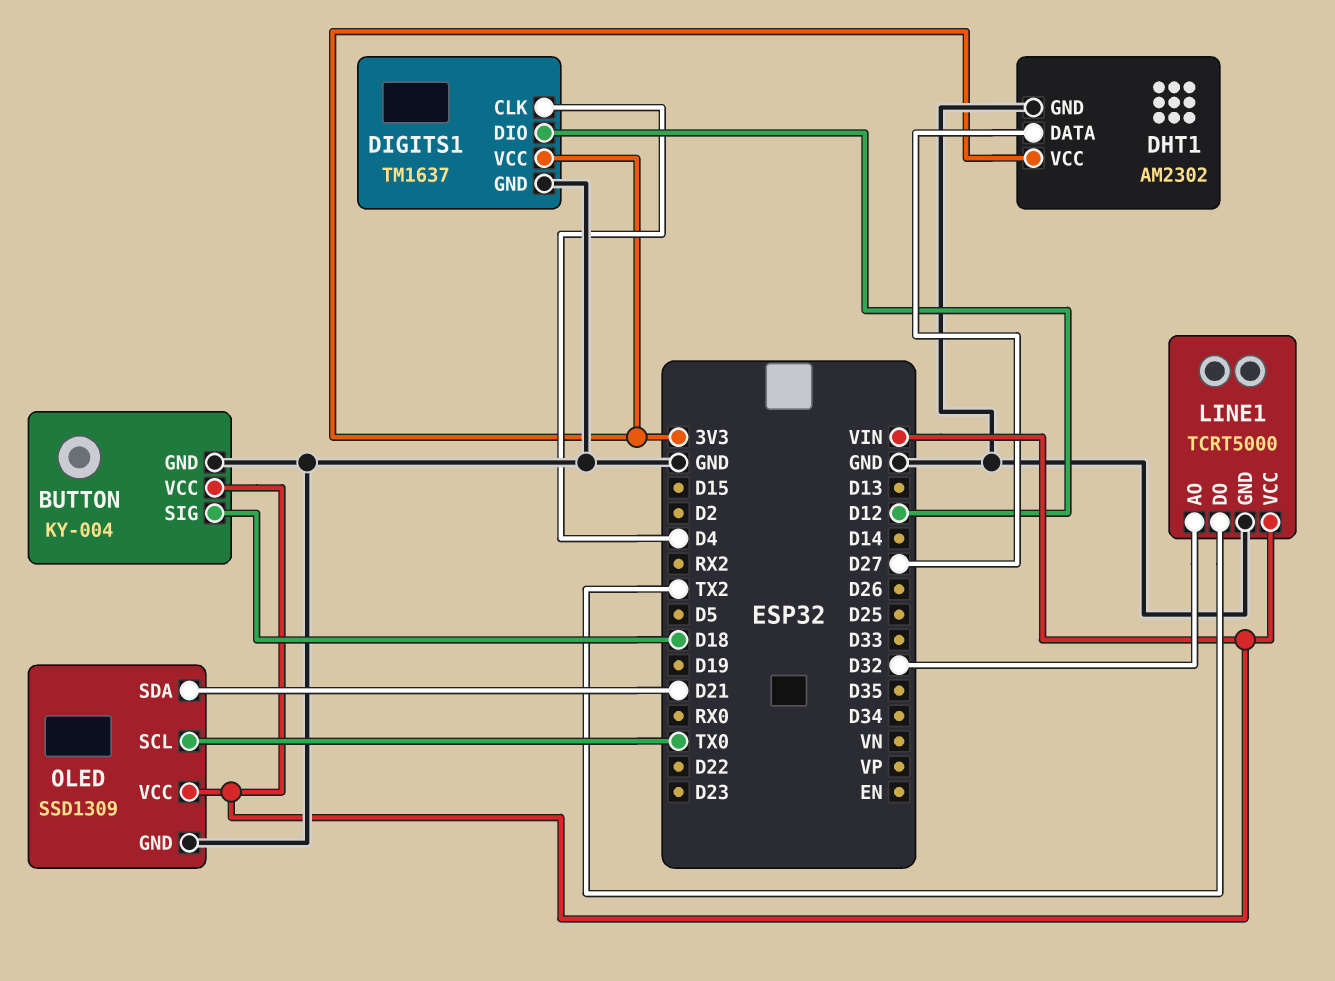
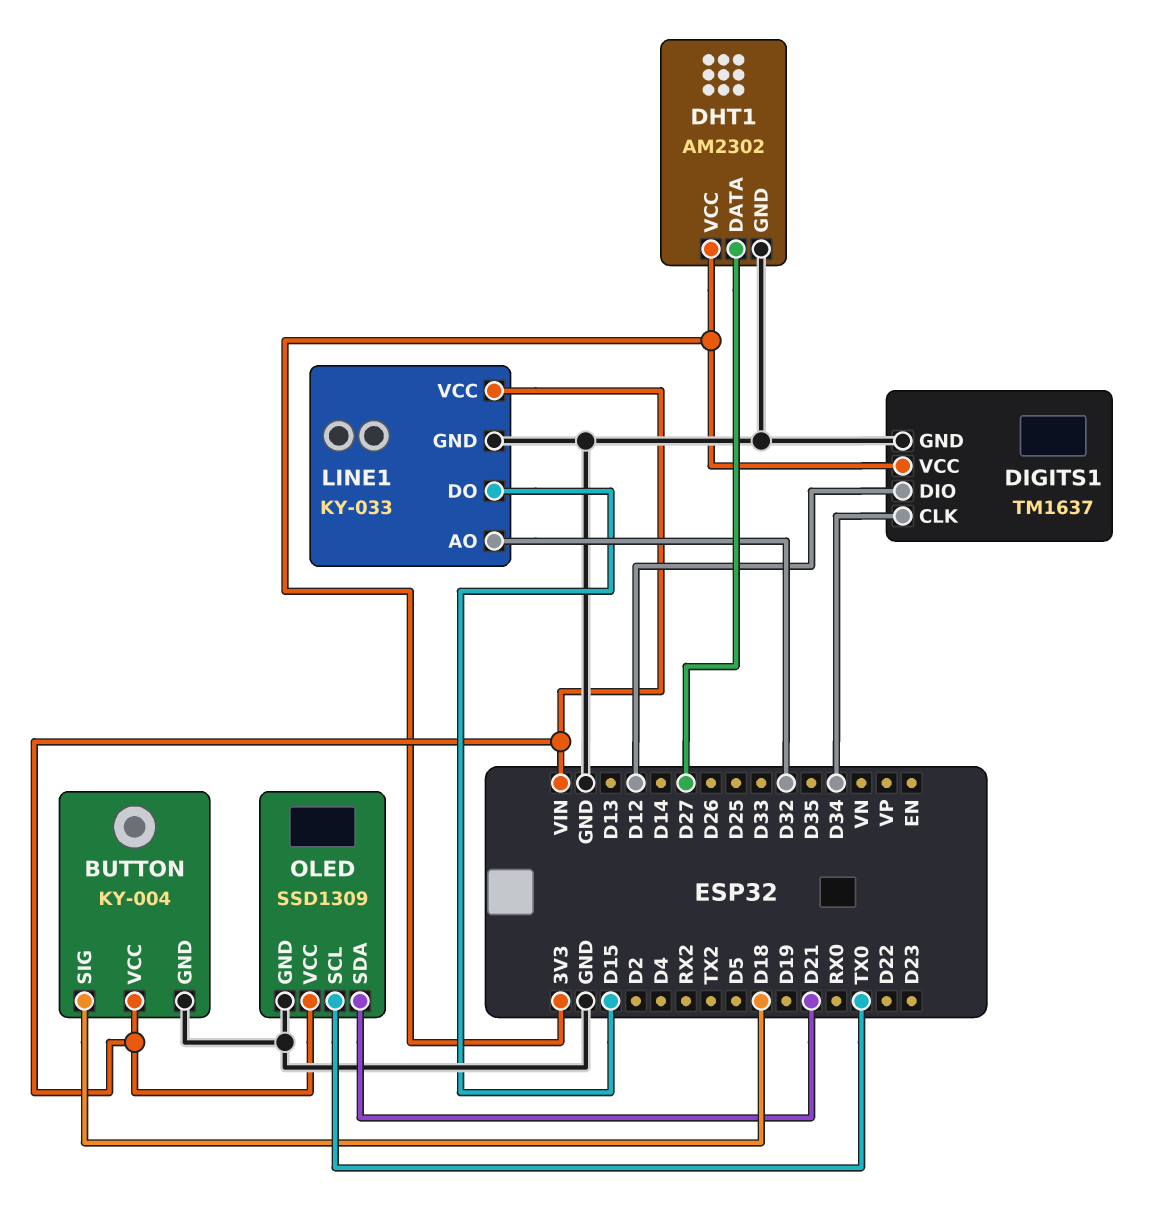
DIGITS1 pin CLK: D4 -> D34
LINE1: TCRT5000 -> KY-033
LINE1 pin DO: TX2 -> D15

